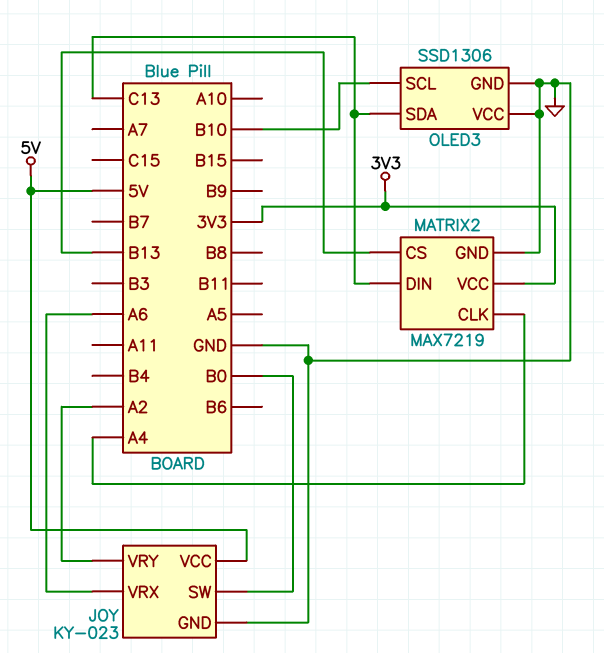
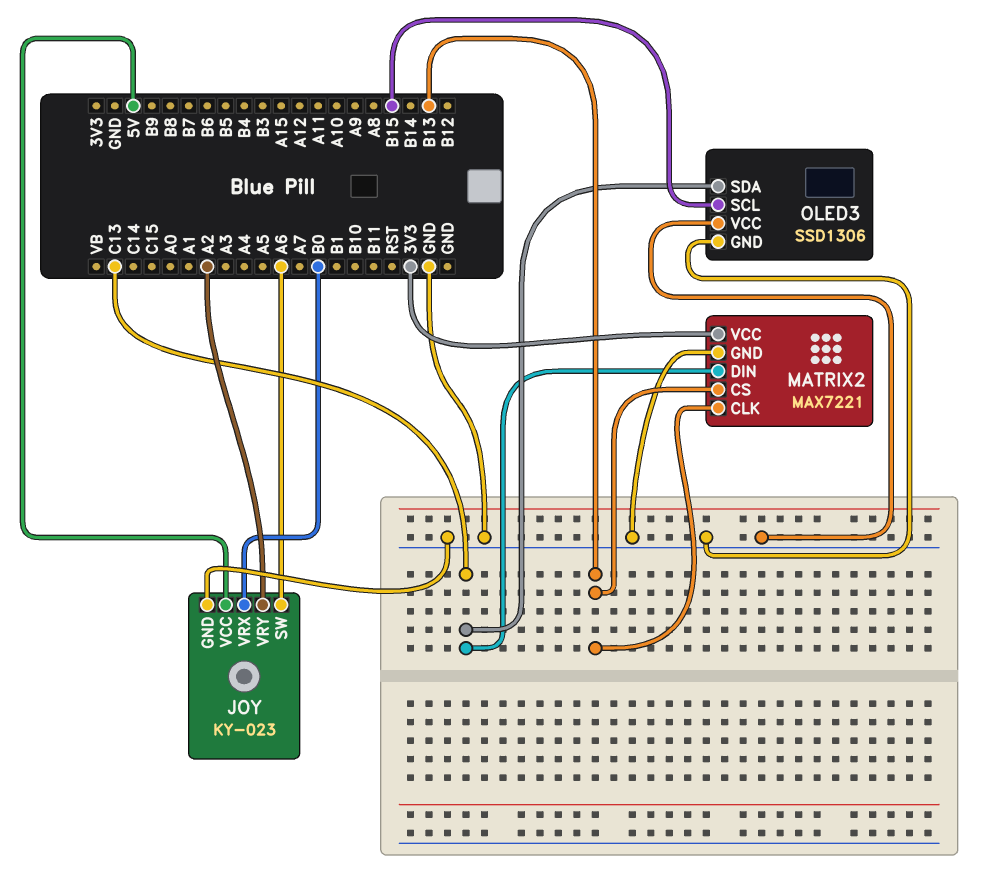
JOY pin SW: B0 -> A6
JOY pin VRX: A6 -> B0
MATRIX2: MAX7219 -> MAX7221
MATRIX2 pin CLK: A4 -> B13
OLED3 pin SCL: B10 -> B15

